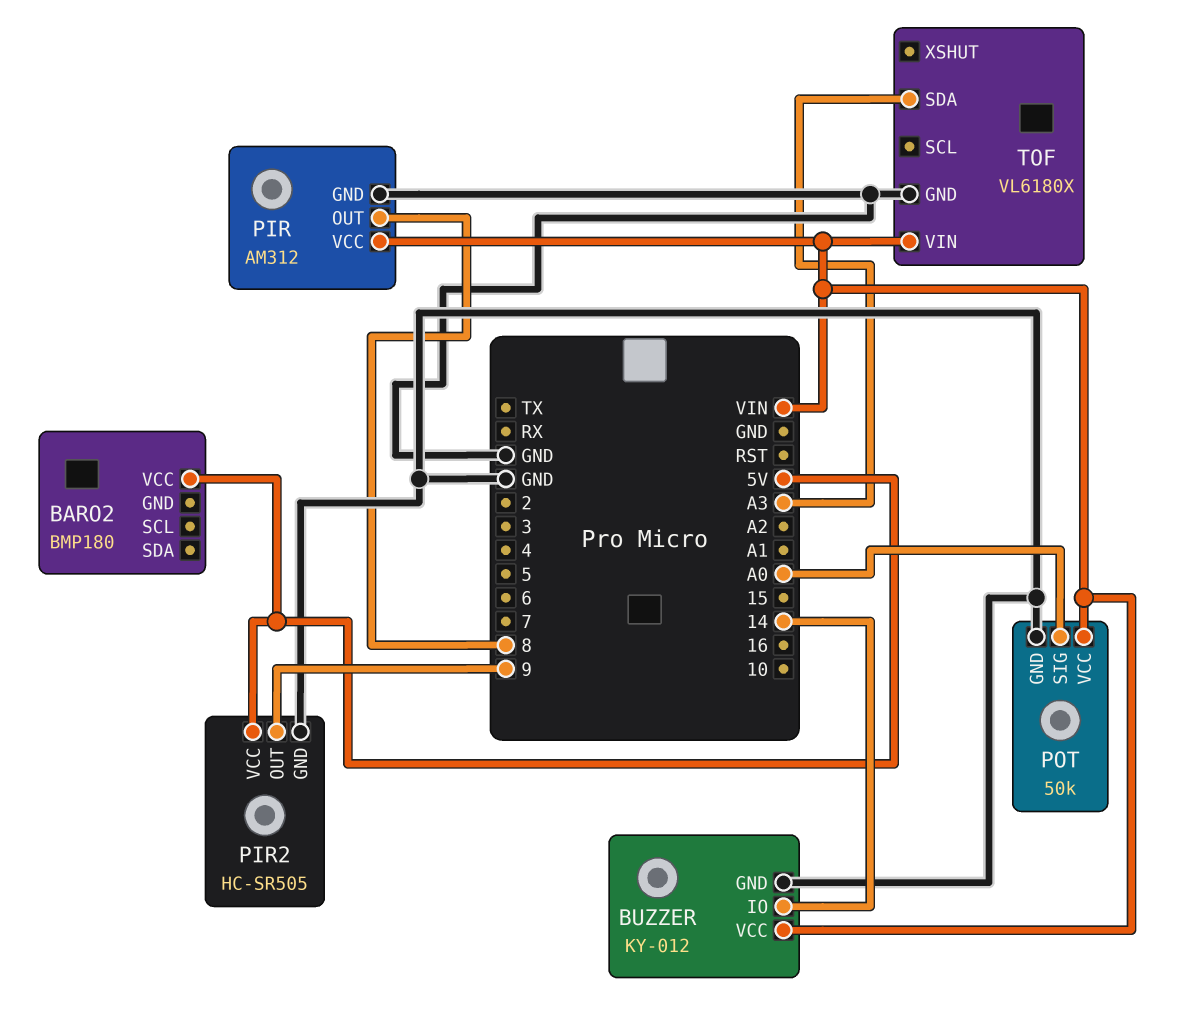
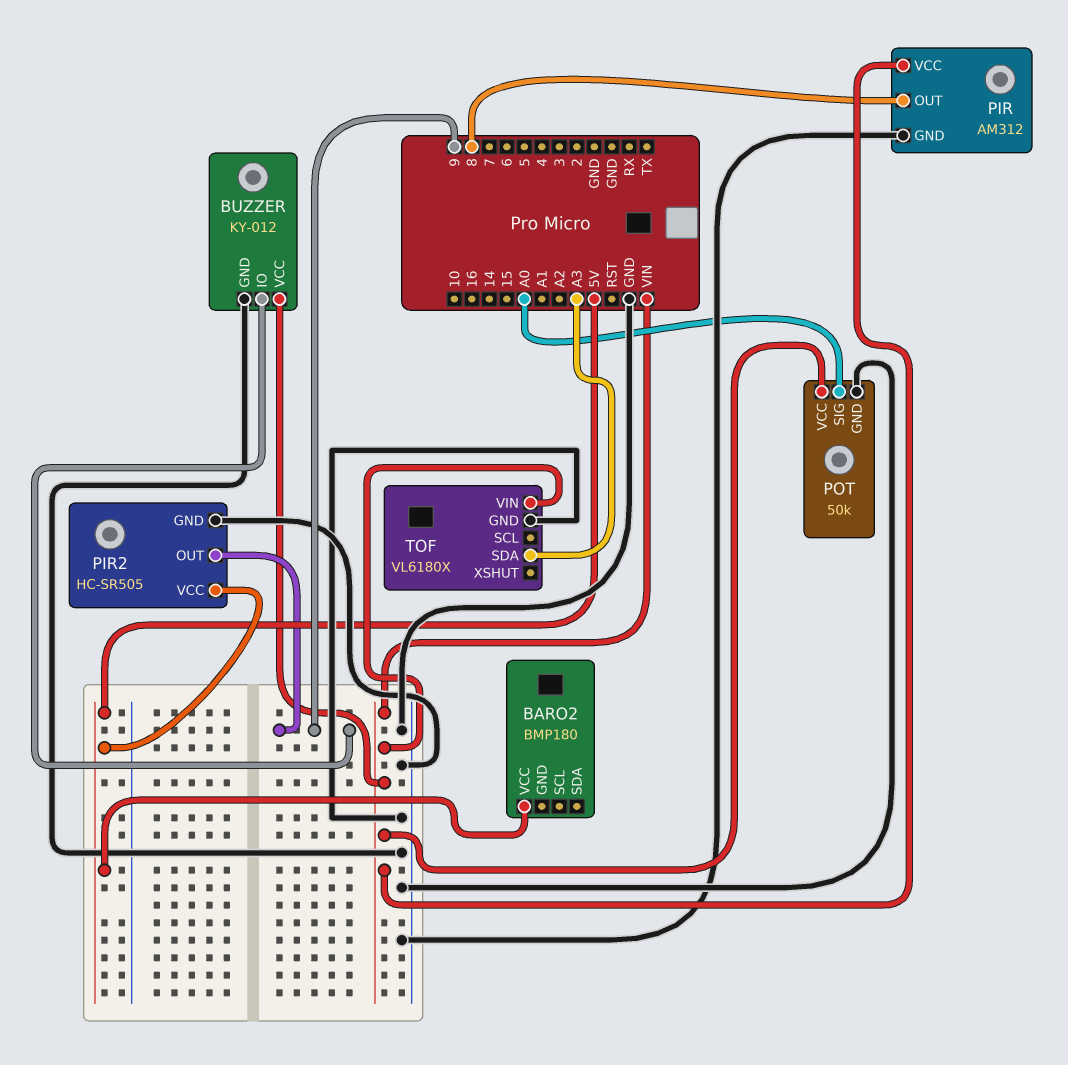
BUZZER pin IO: 14 -> 9

